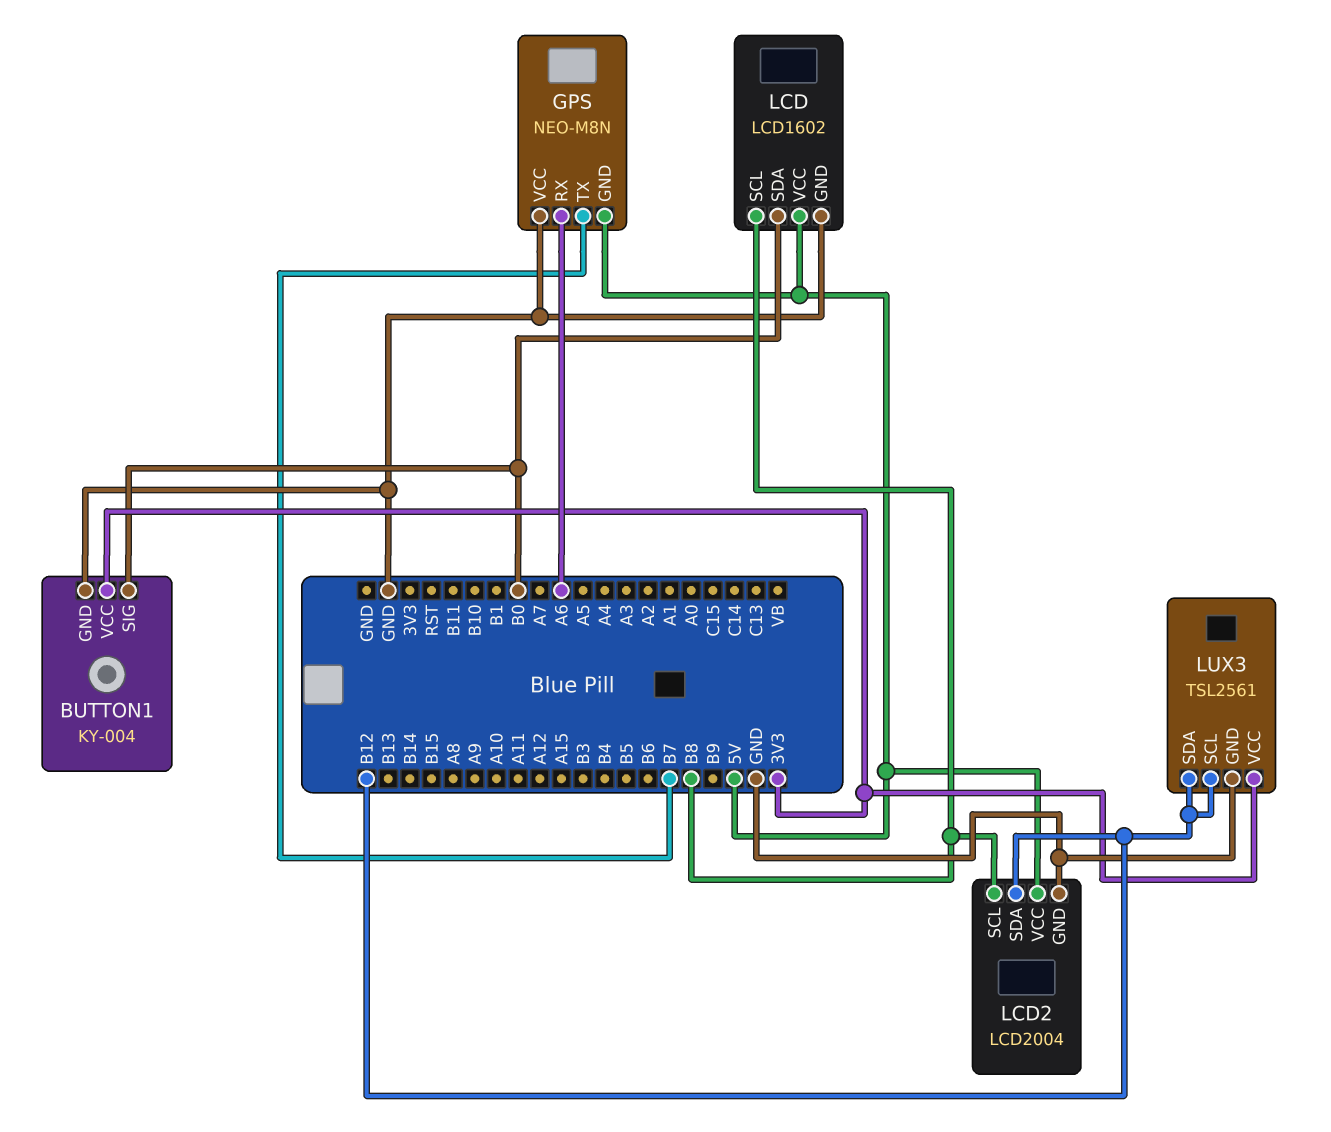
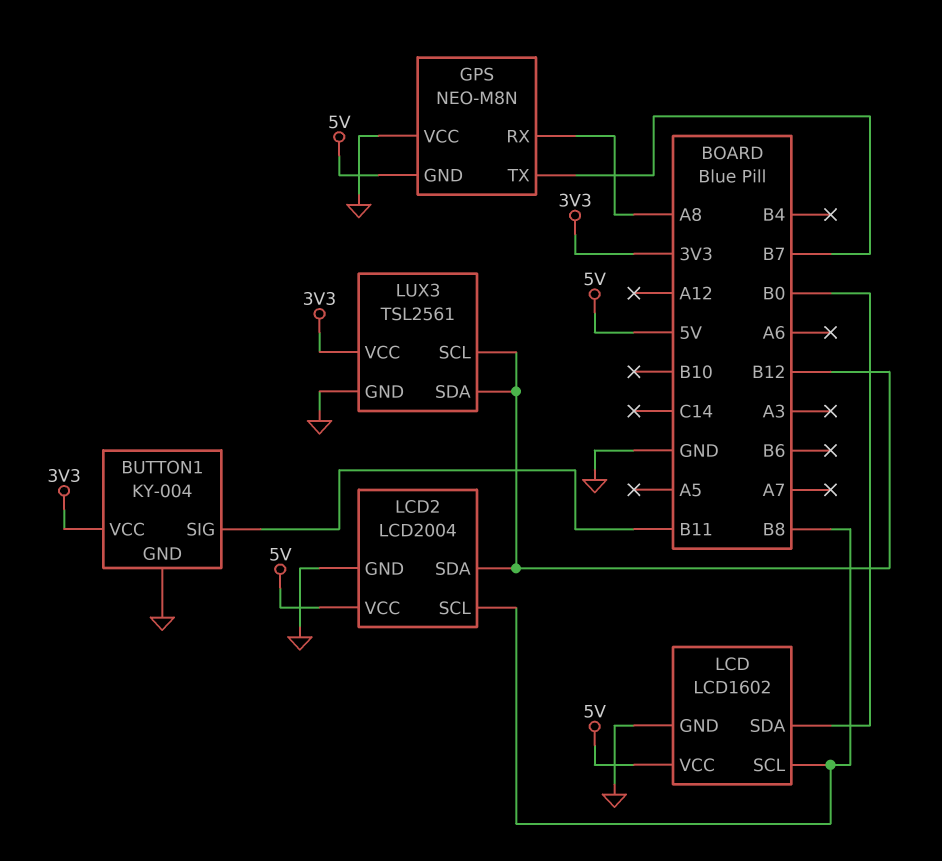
BUTTON1 pin SIG: B0 -> B11
GPS pin RX: A6 -> A8

